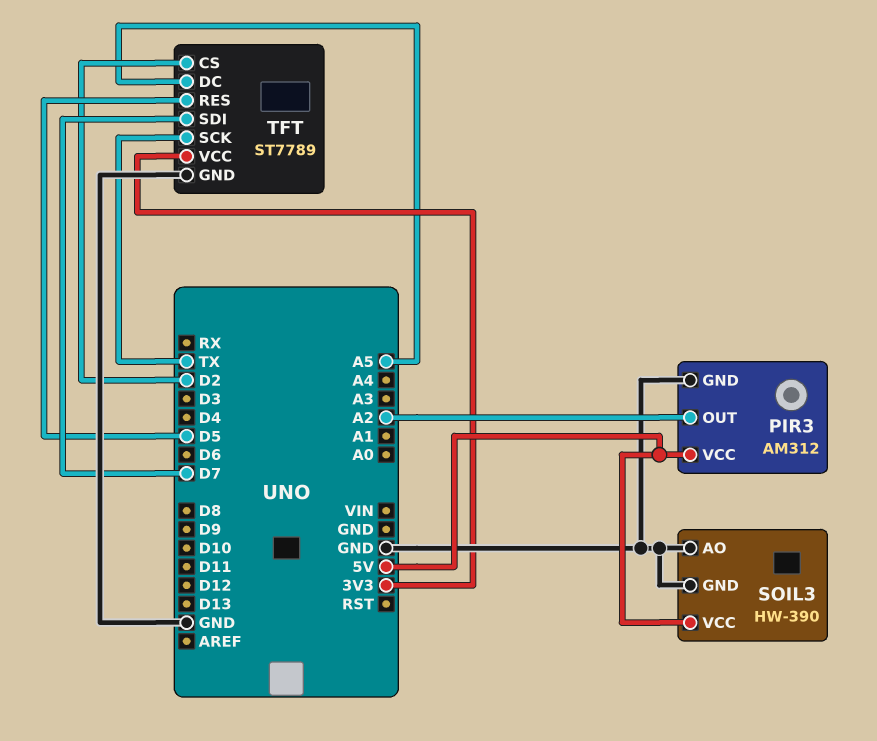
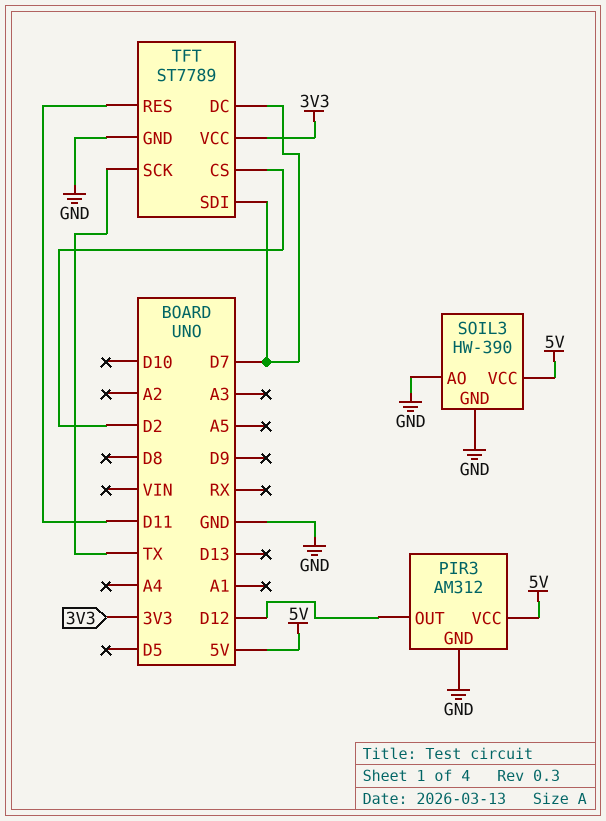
PIR3 pin OUT: A2 -> D12
TFT pin DC: A5 -> D7
TFT pin RES: D5 -> D11

